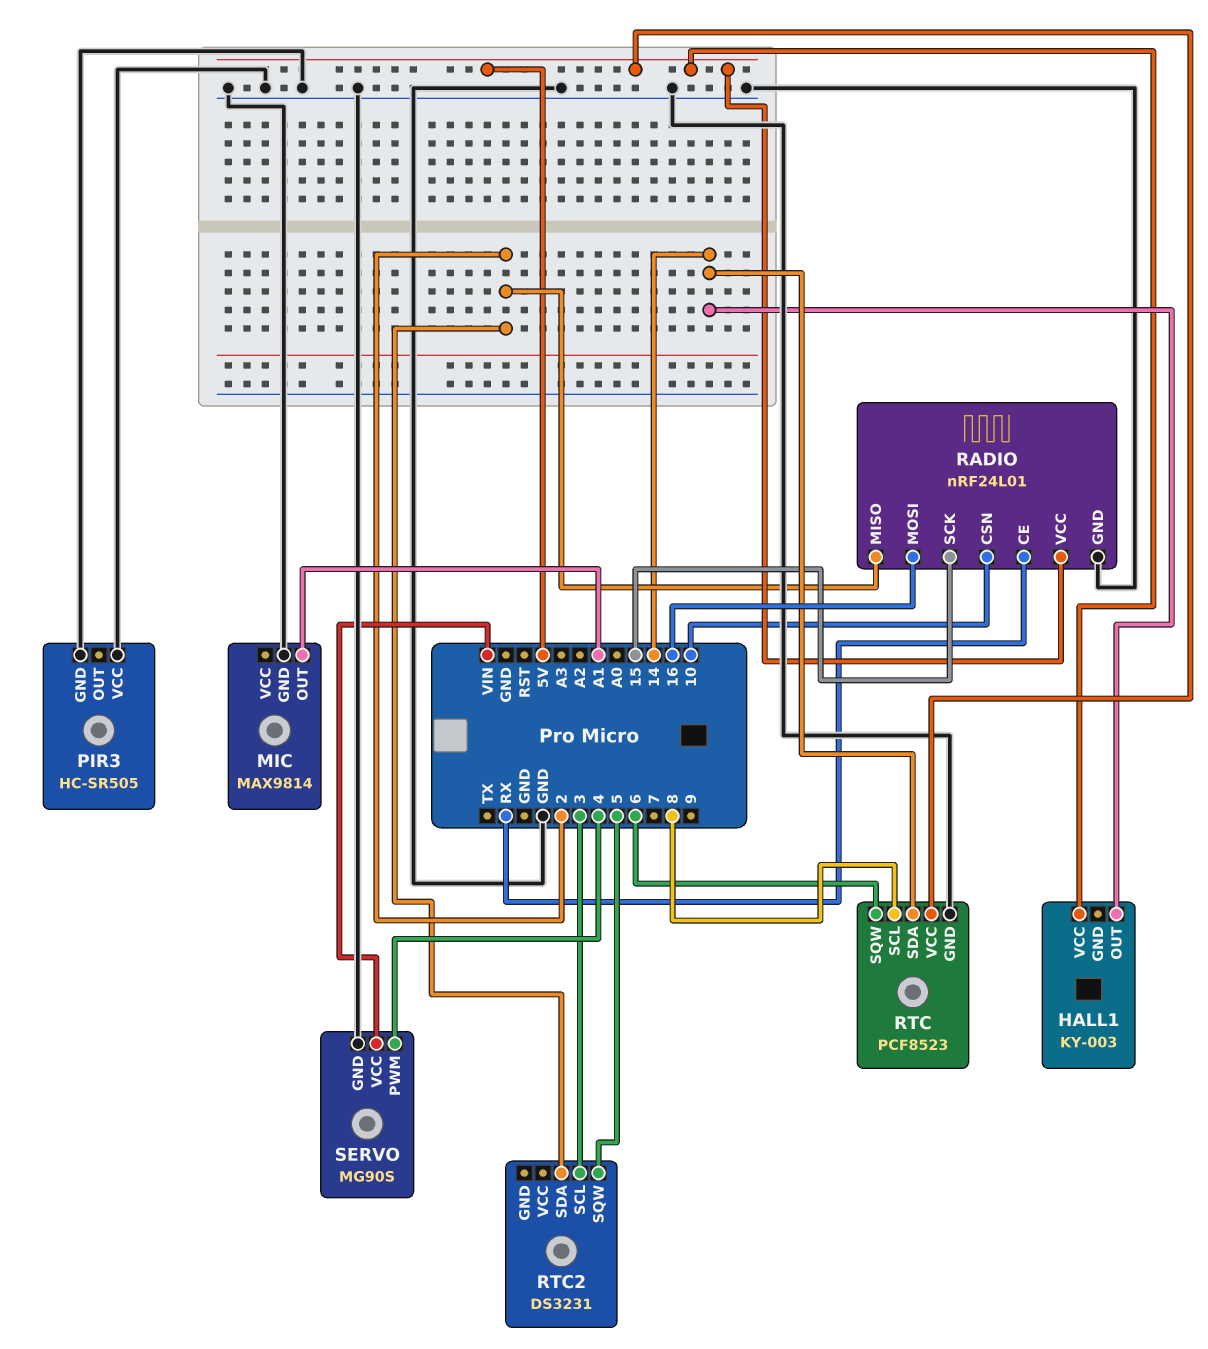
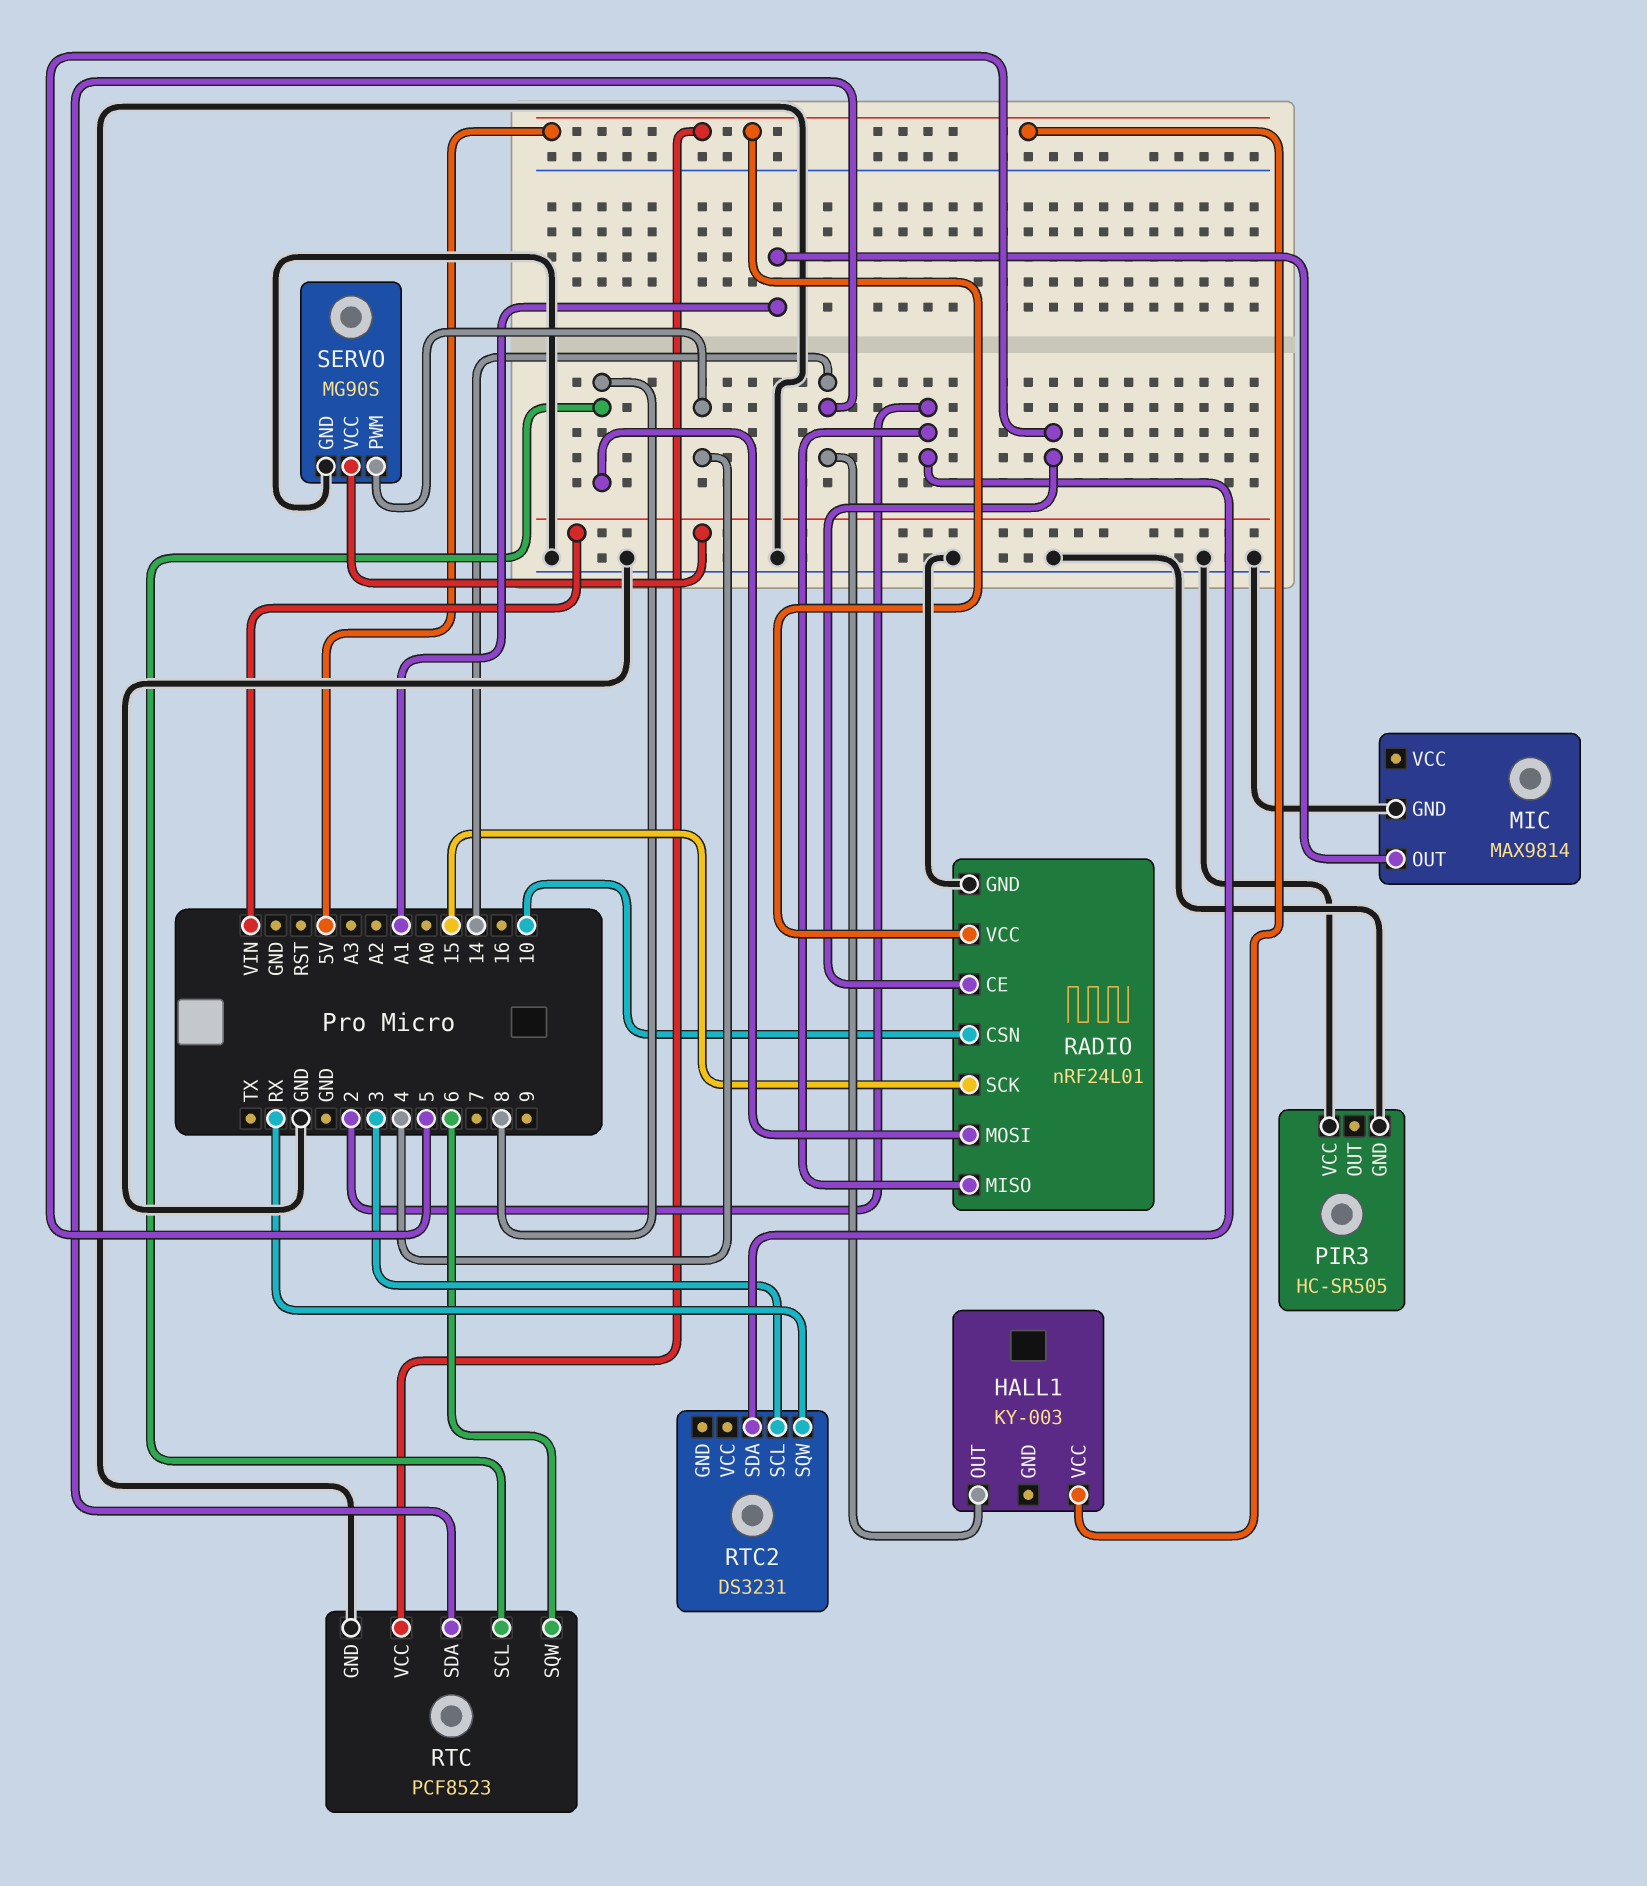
RADIO pin CE: RX -> 5
RADIO pin MOSI: 16 -> 8
RTC2 pin SQW: 5 -> RX

